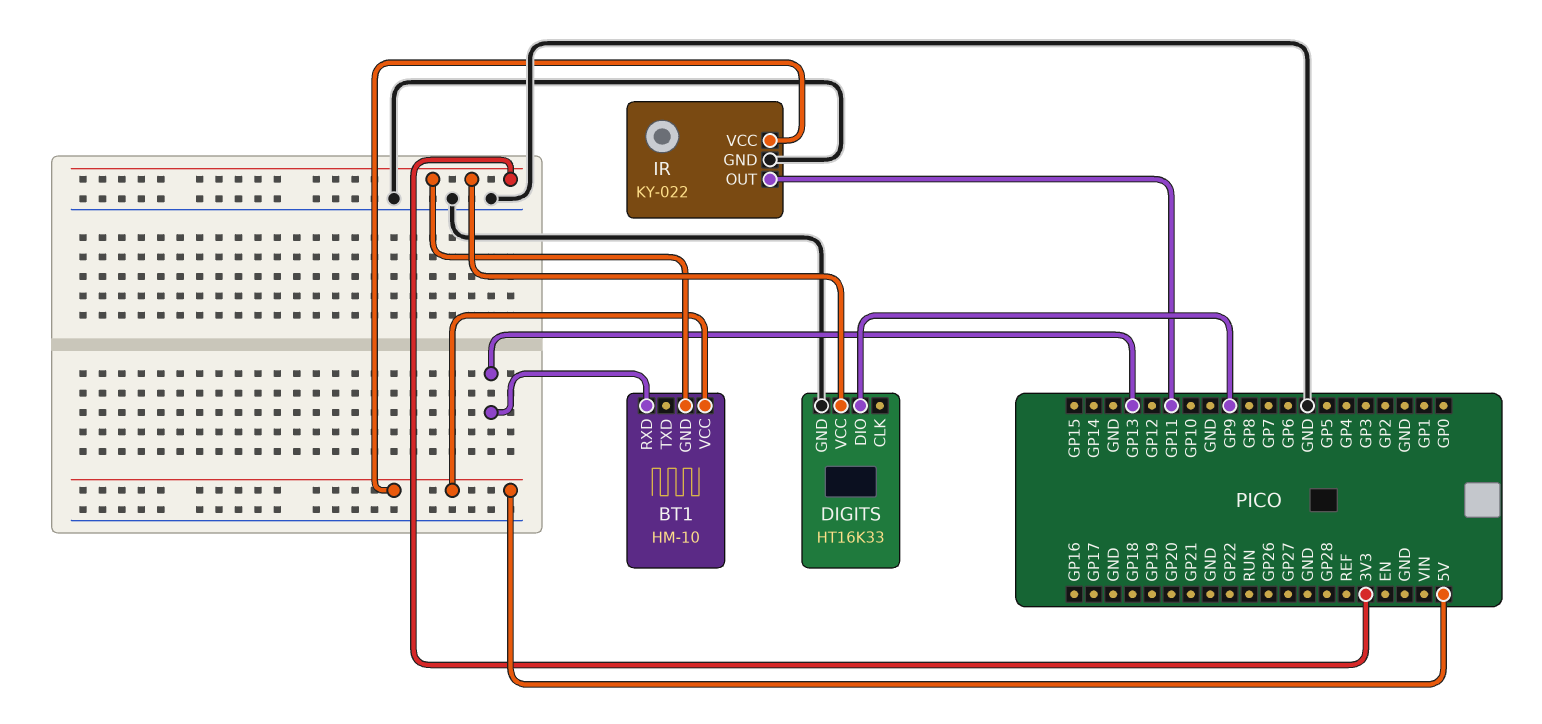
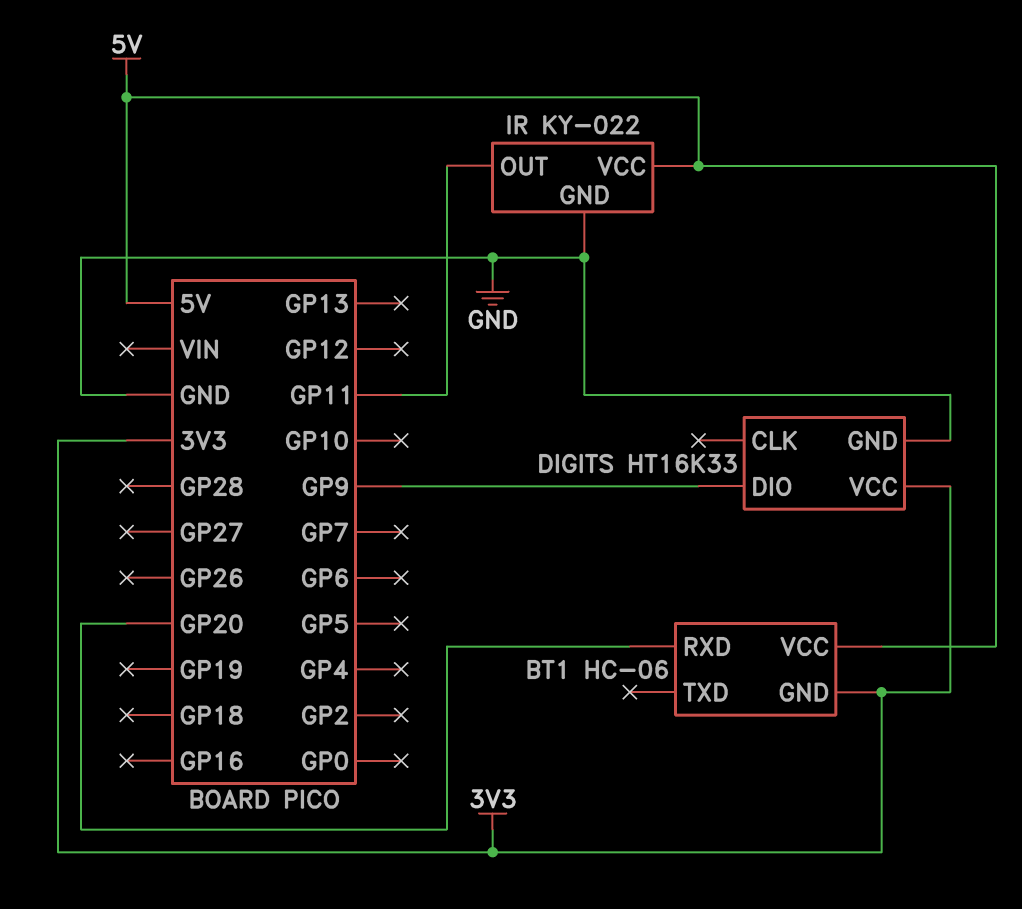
BT1: HM-10 -> HC-06
BT1 pin RXD: GP13 -> GP20

